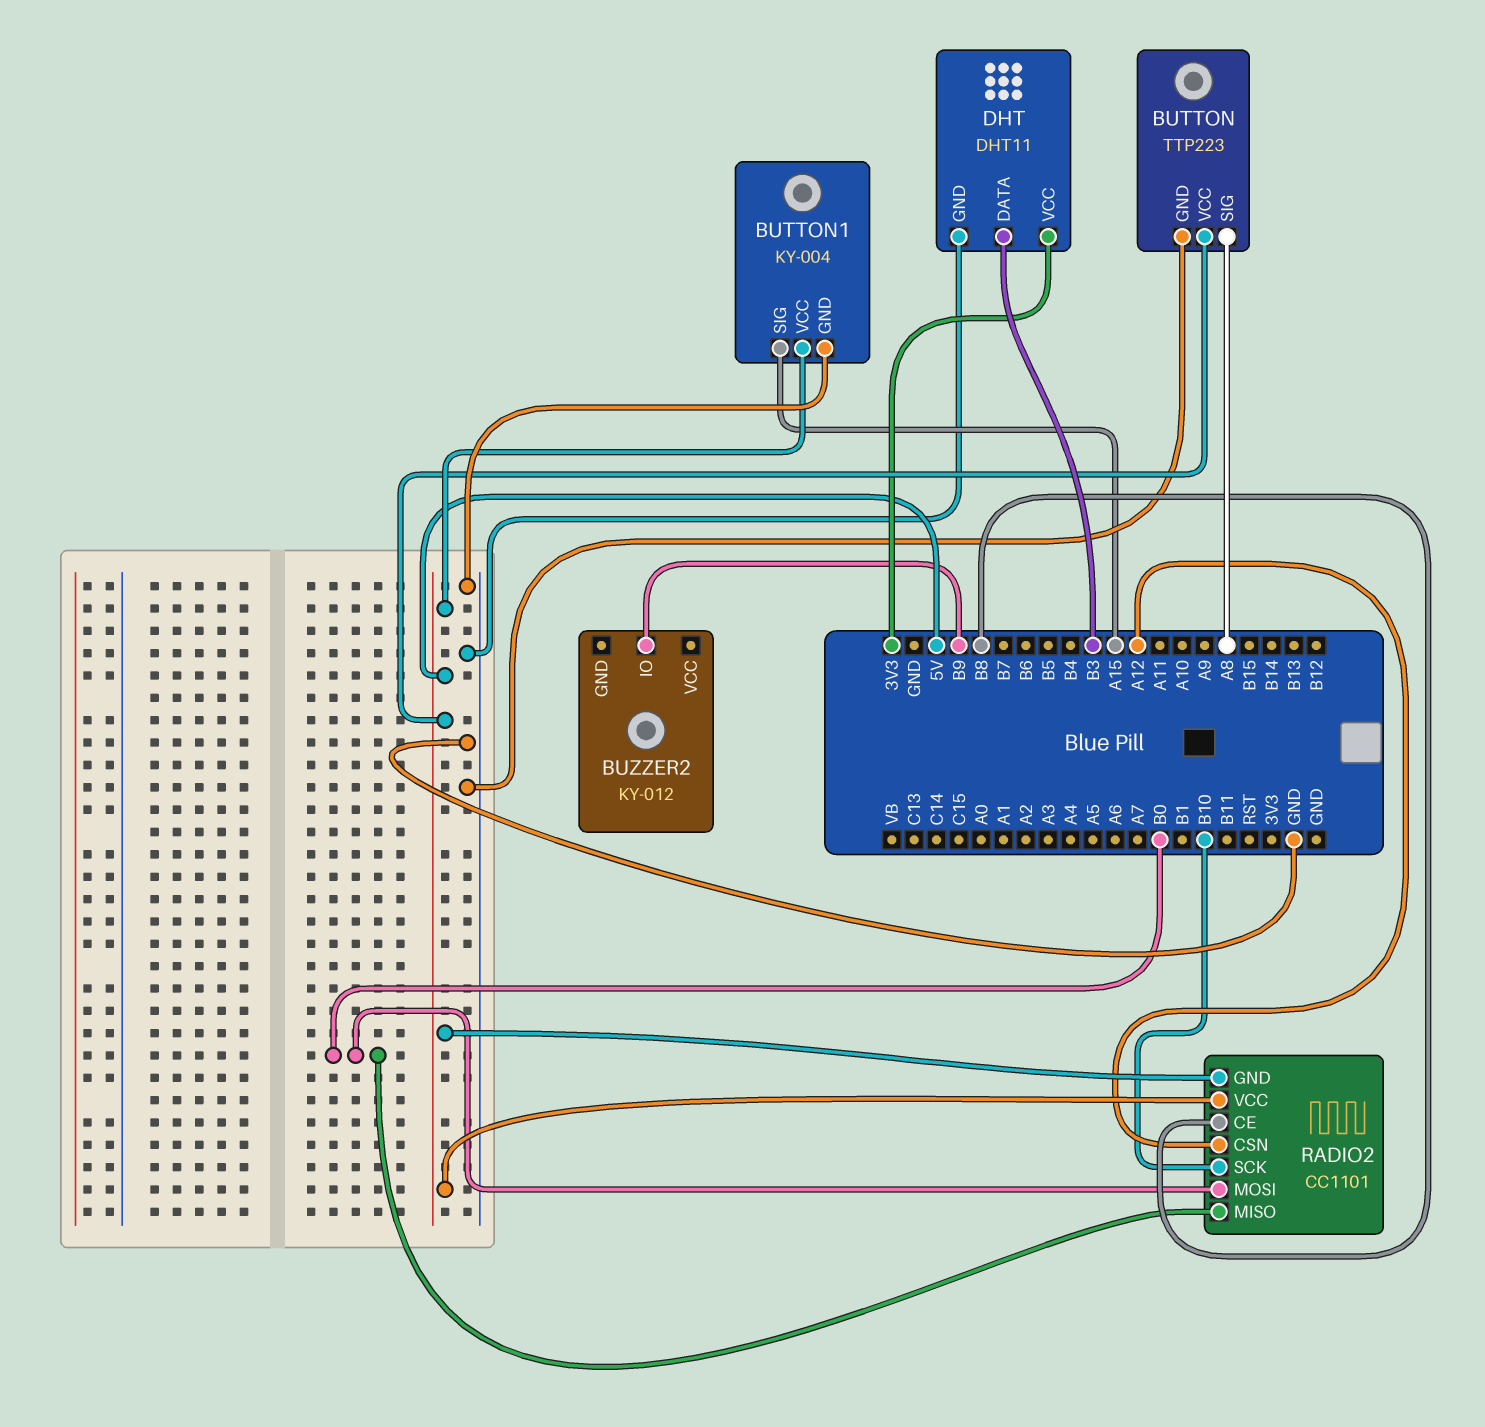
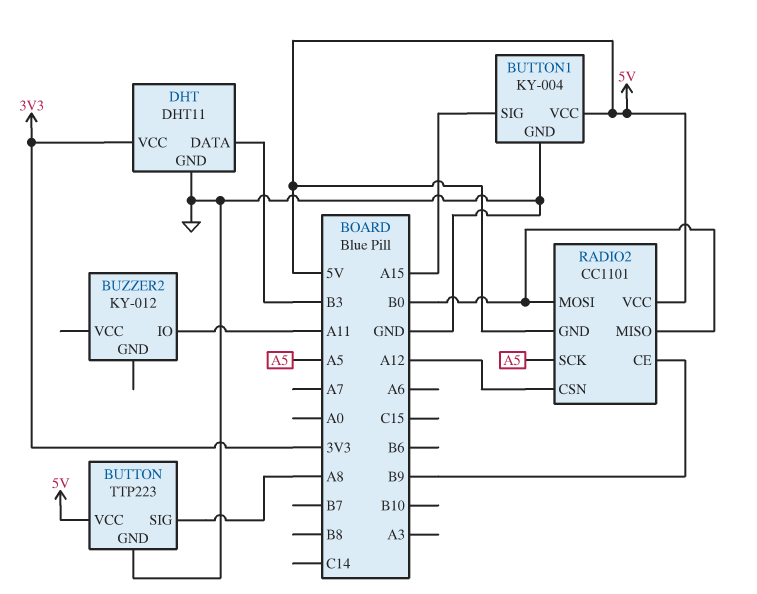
BUZZER2 pin IO: B9 -> A11
RADIO2 pin CE: B8 -> B9
RADIO2 pin SCK: B10 -> A5

